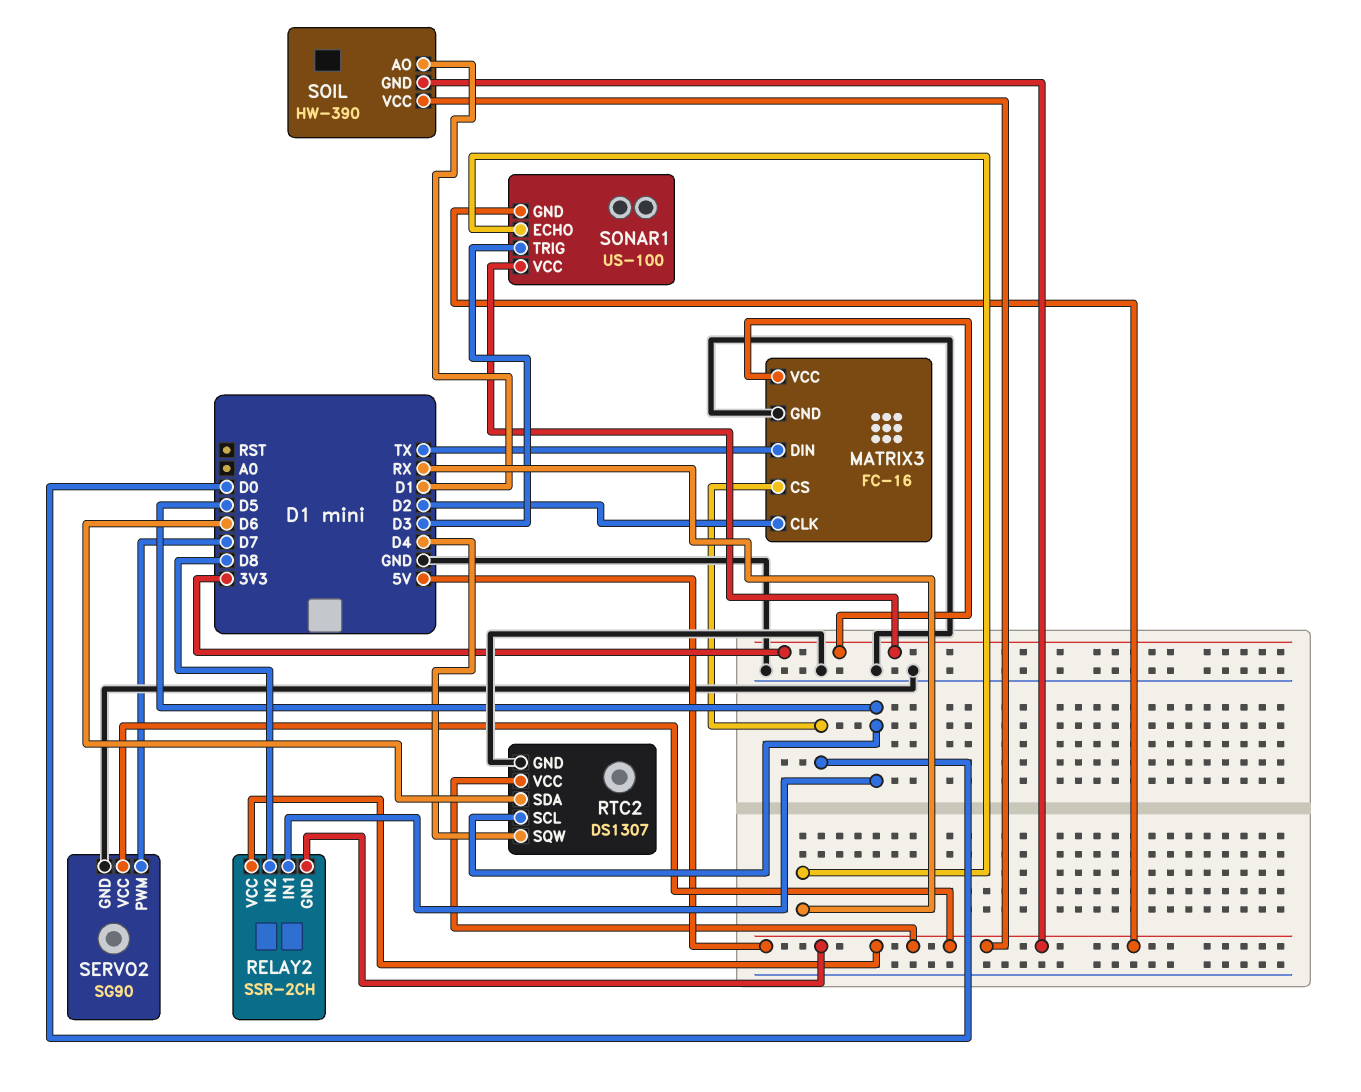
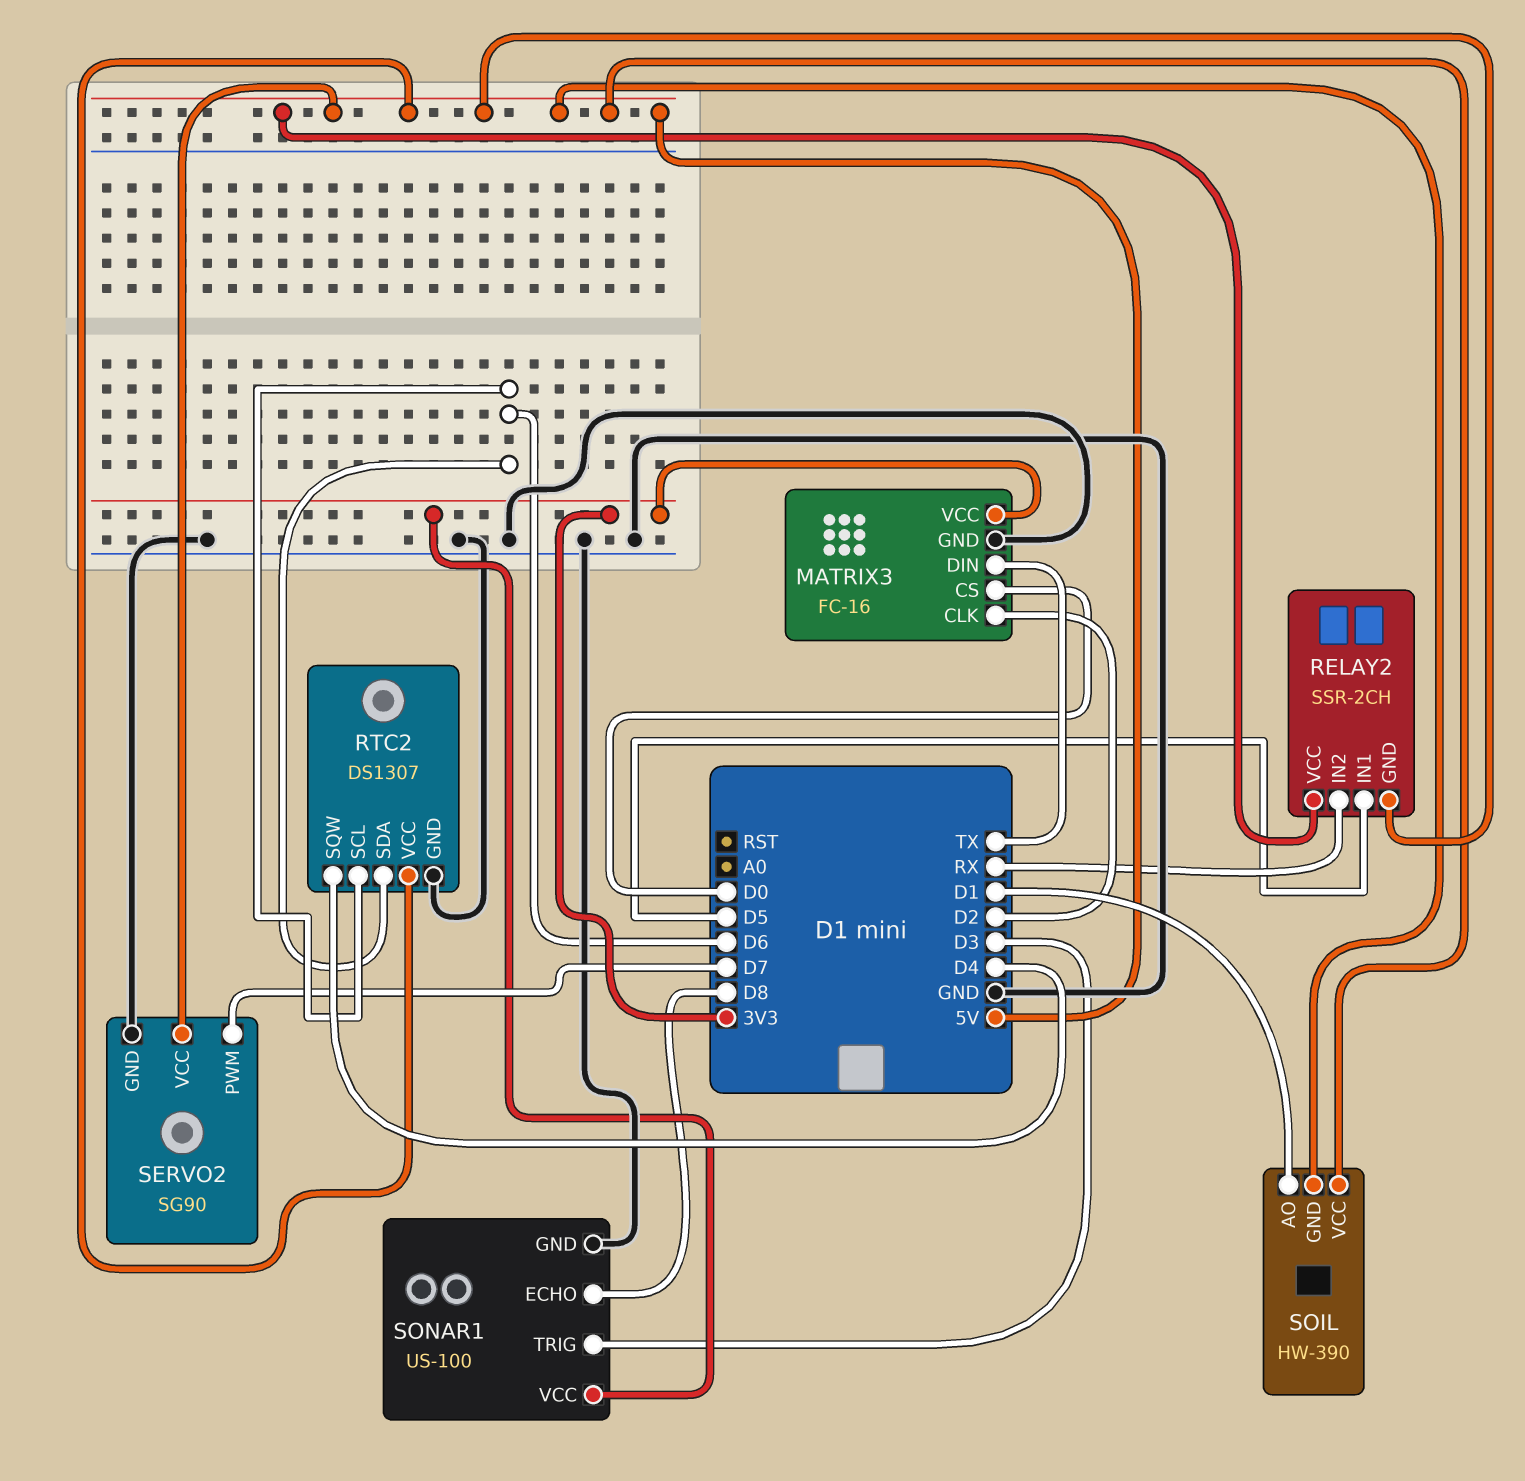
RELAY2 pin IN2: D8 -> RX
RTC2 pin SCL: D5 -> D6
SONAR1 pin ECHO: RX -> D8
SONAR1 pin GND: 5V -> GND

